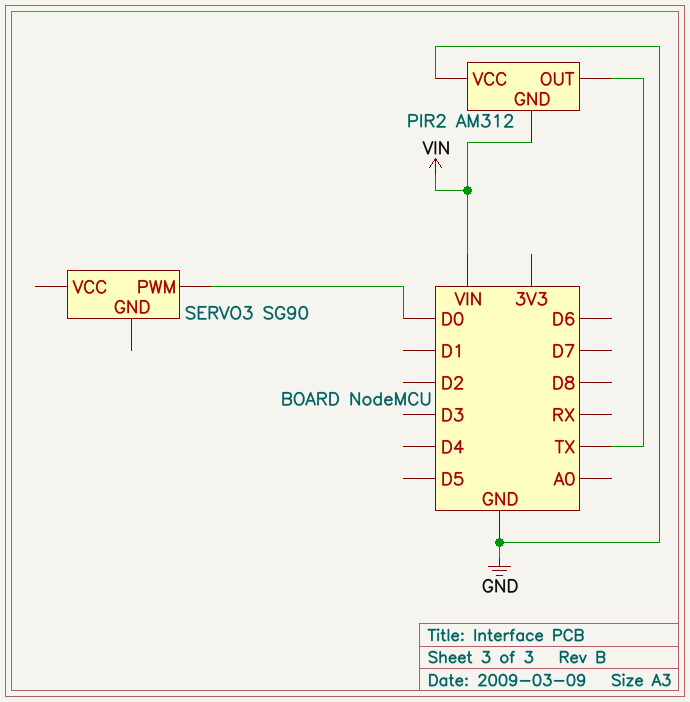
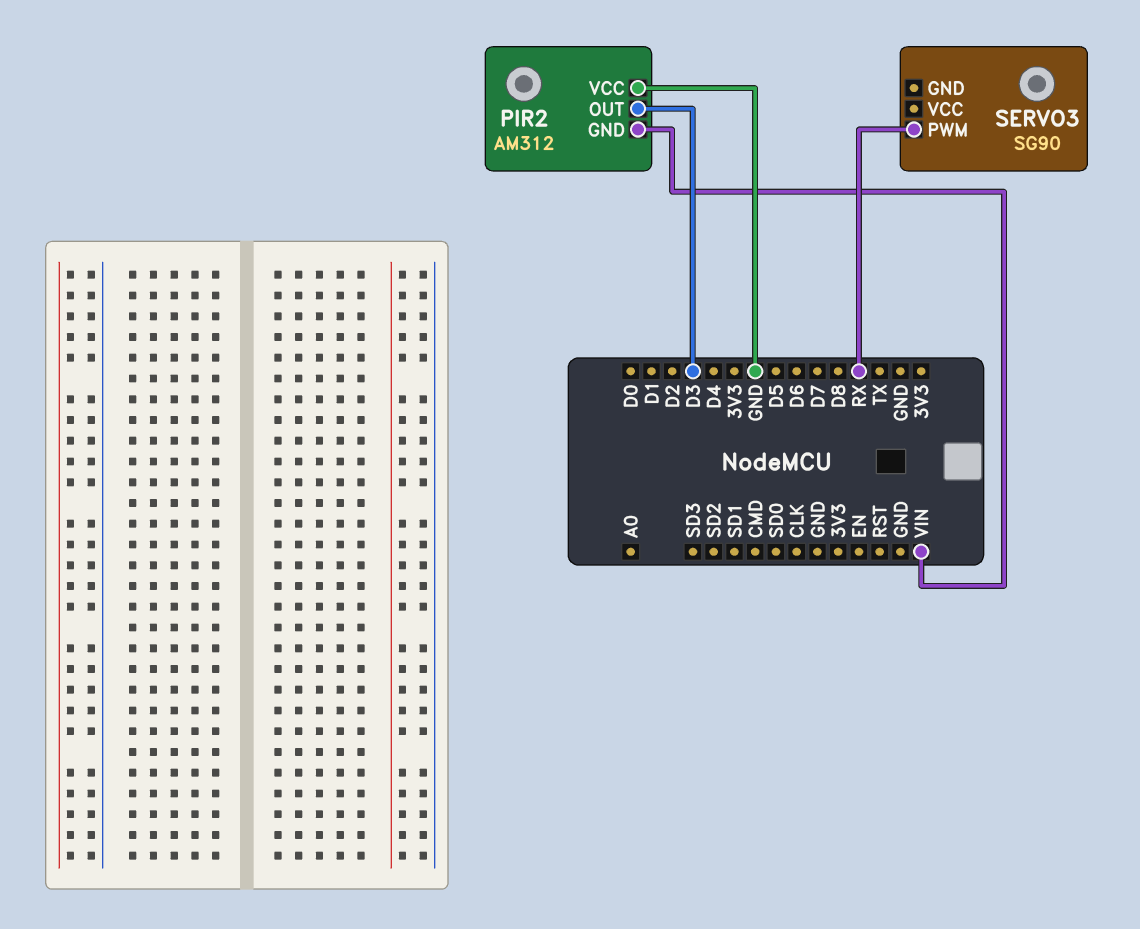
PIR2 pin OUT: TX -> D3
SERVO3 pin PWM: D0 -> RX

